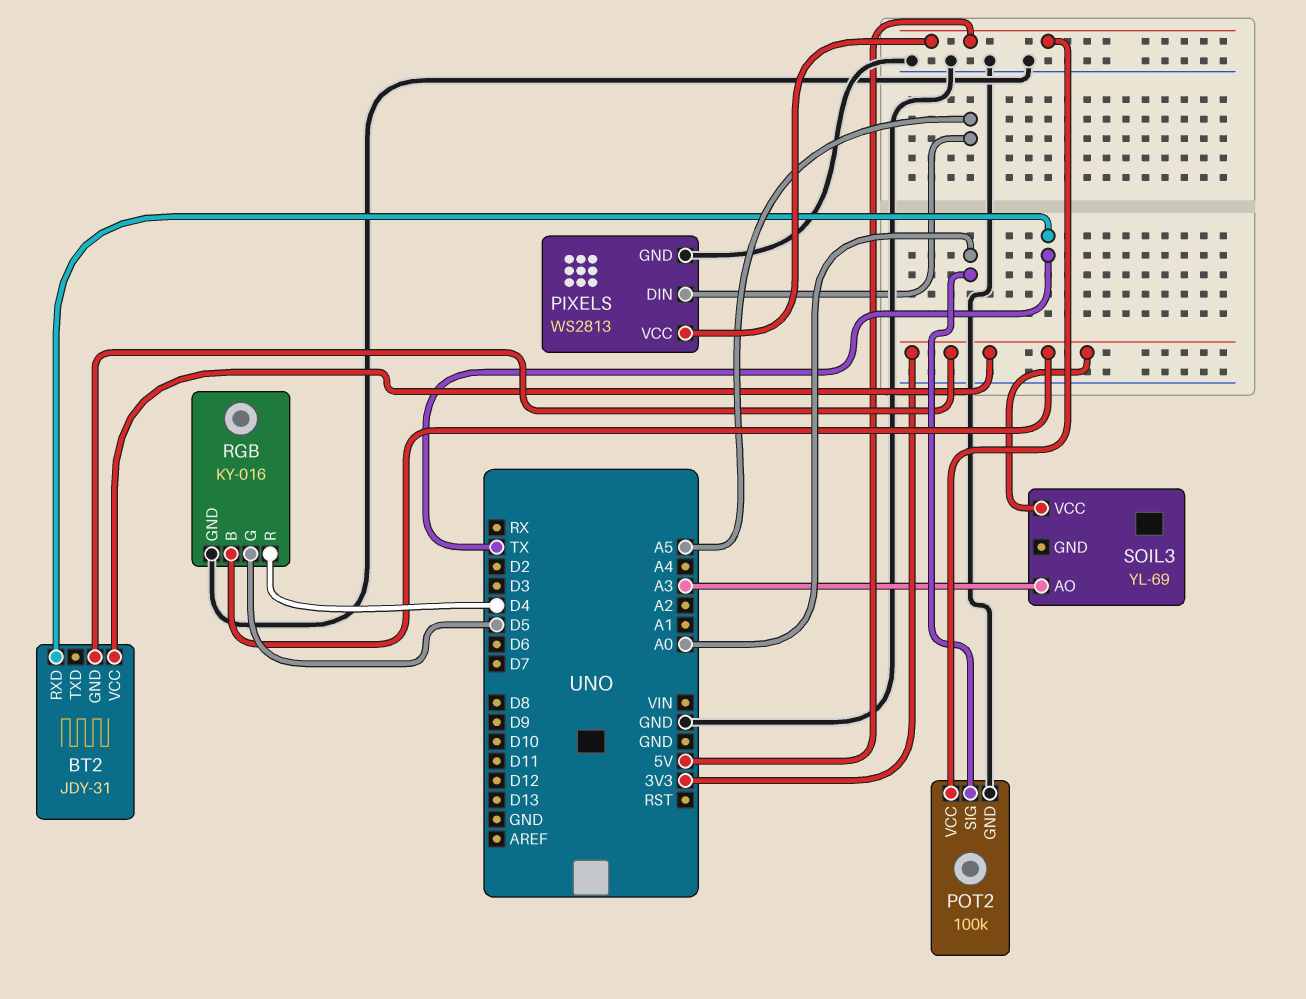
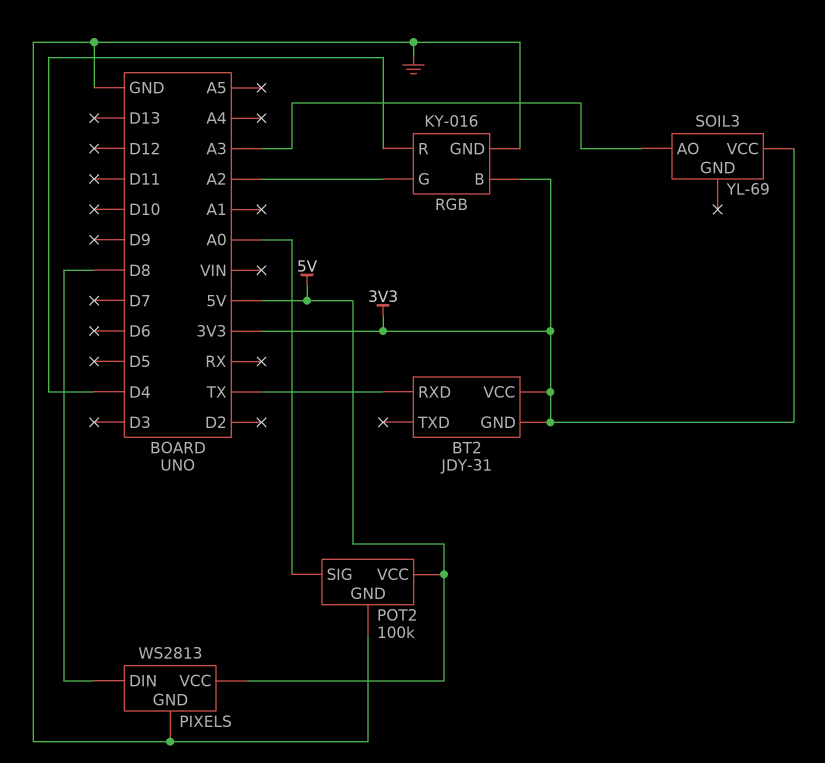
PIXELS pin DIN: A5 -> D8
RGB pin G: D5 -> A2

